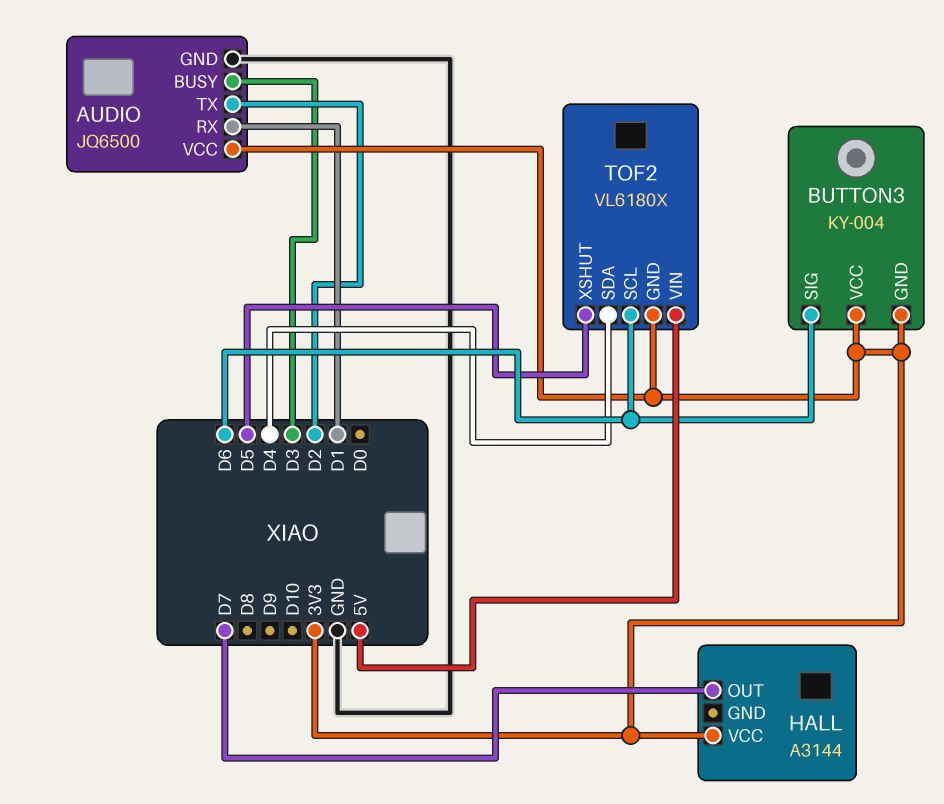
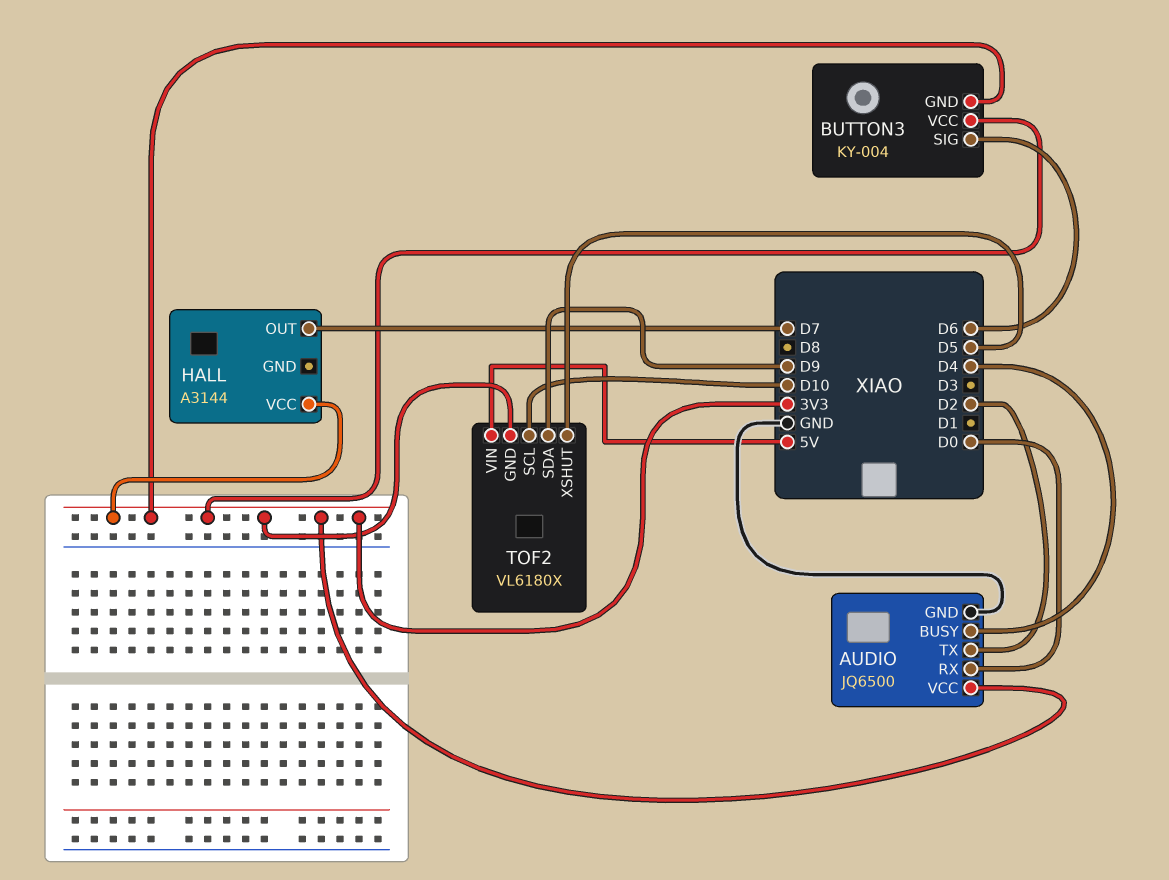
AUDIO pin BUSY: D3 -> D4
AUDIO pin RX: D1 -> D0
TOF2 pin SCL: D6 -> D10
TOF2 pin SDA: D4 -> D9

